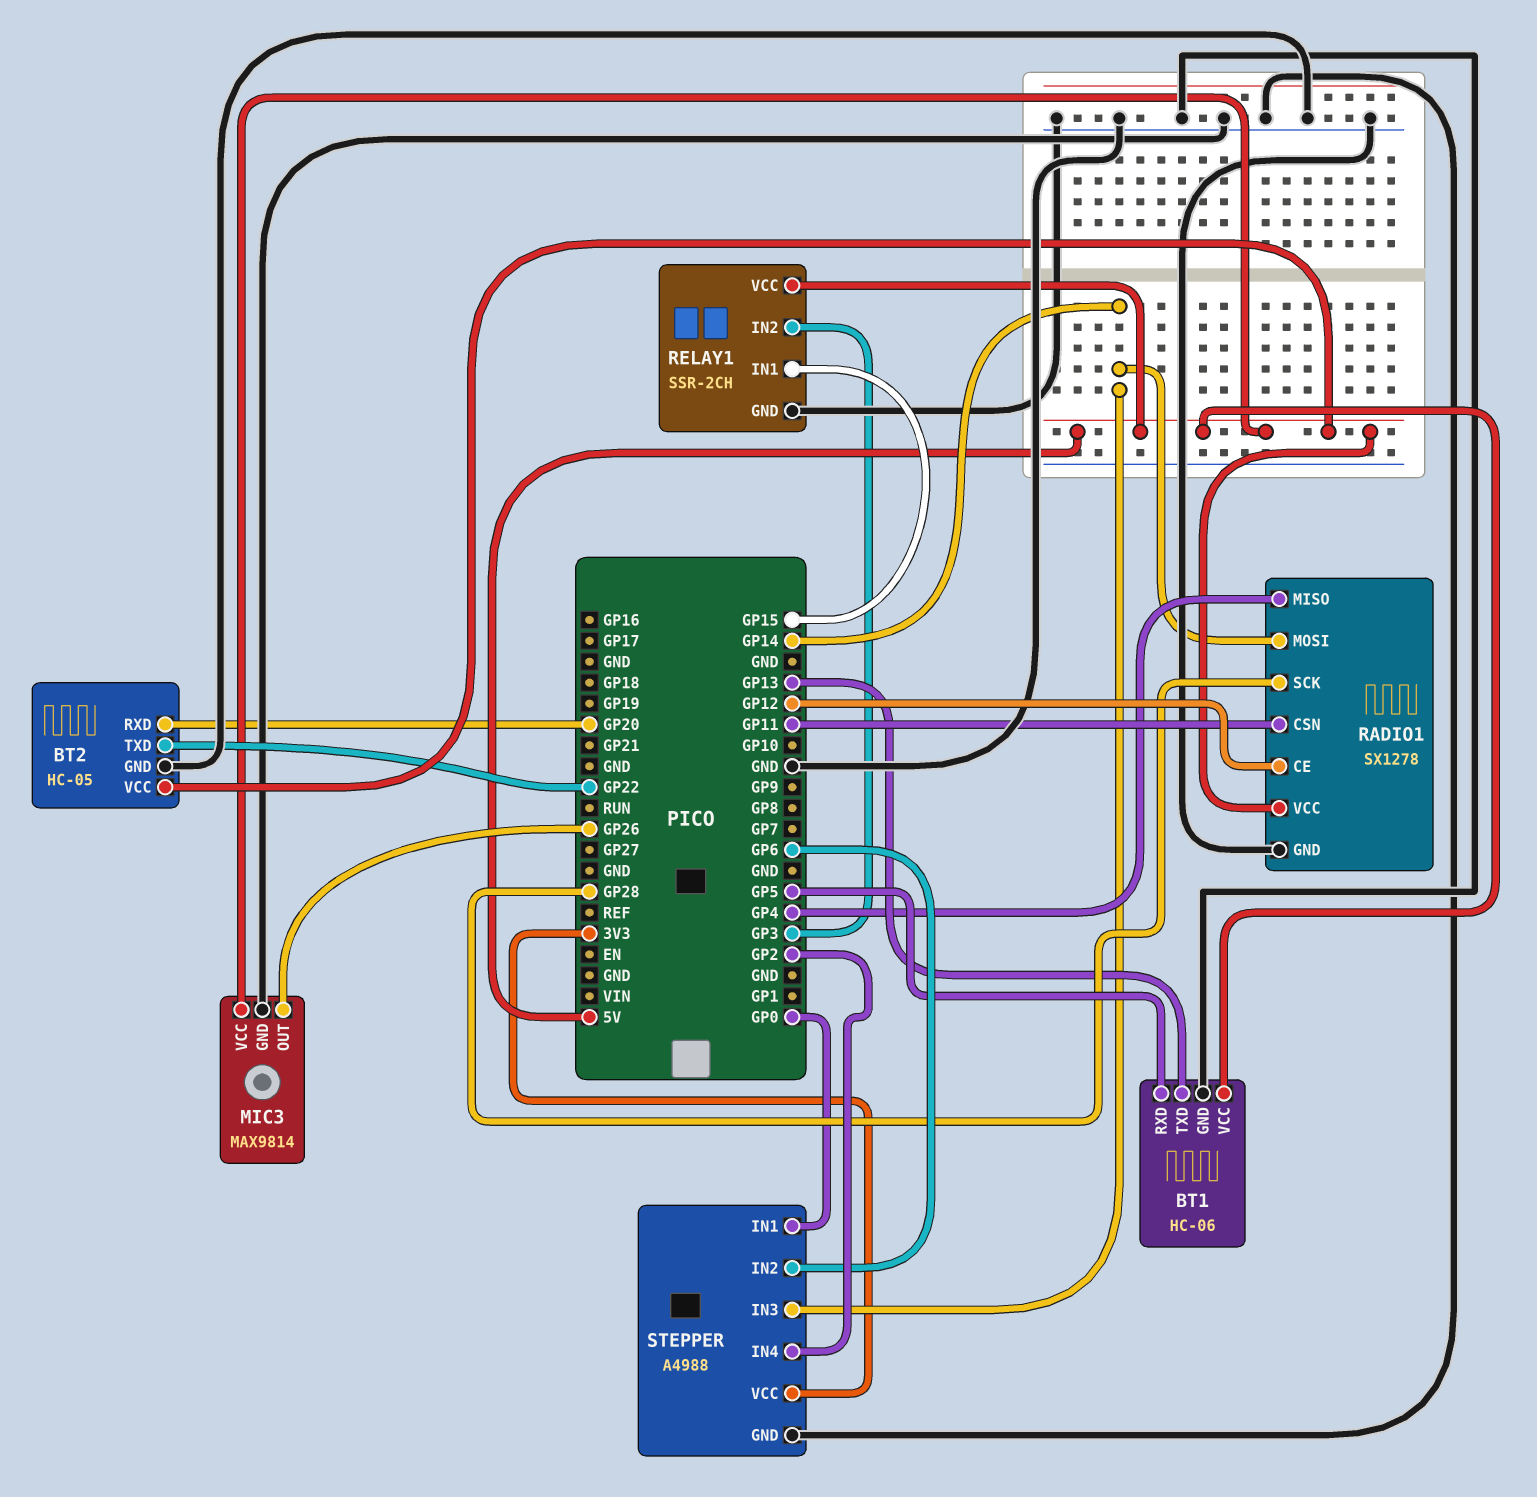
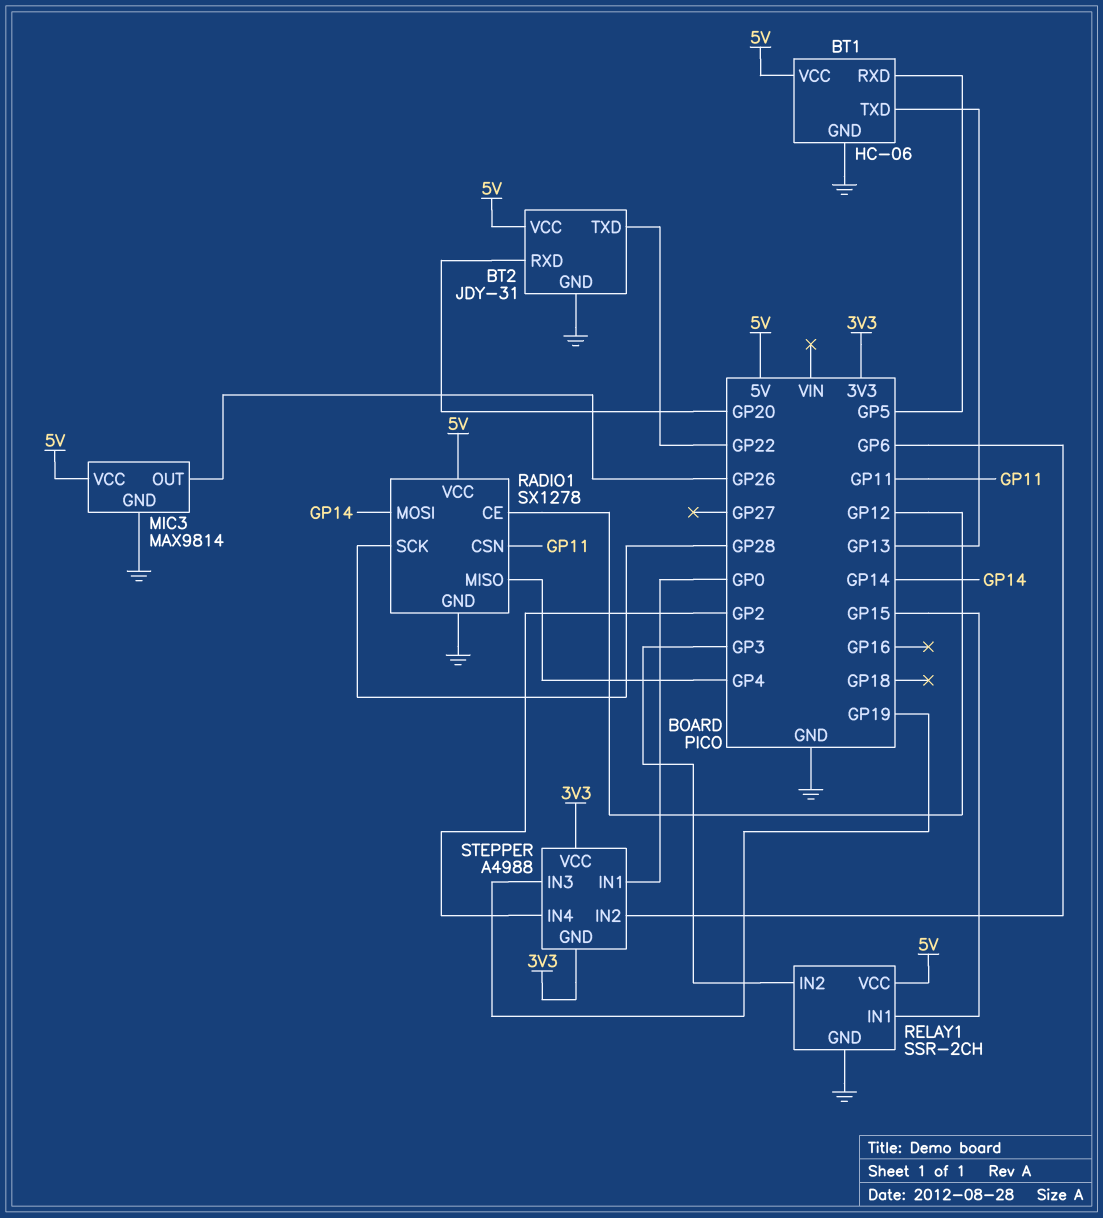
BT2: HC-05 -> JDY-31
STEPPER pin GND: GND -> 3V3
STEPPER pin IN3: GP14 -> GP19

